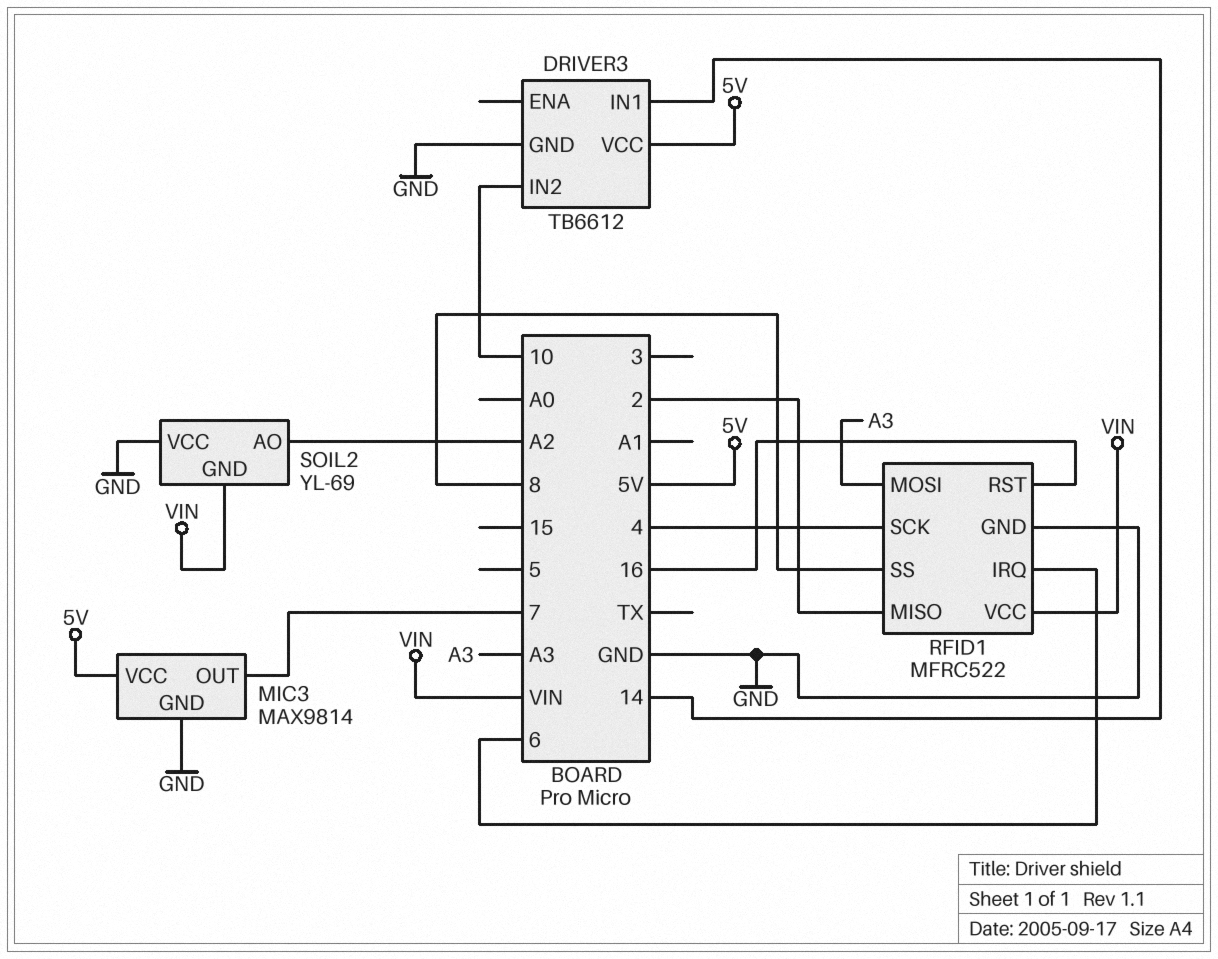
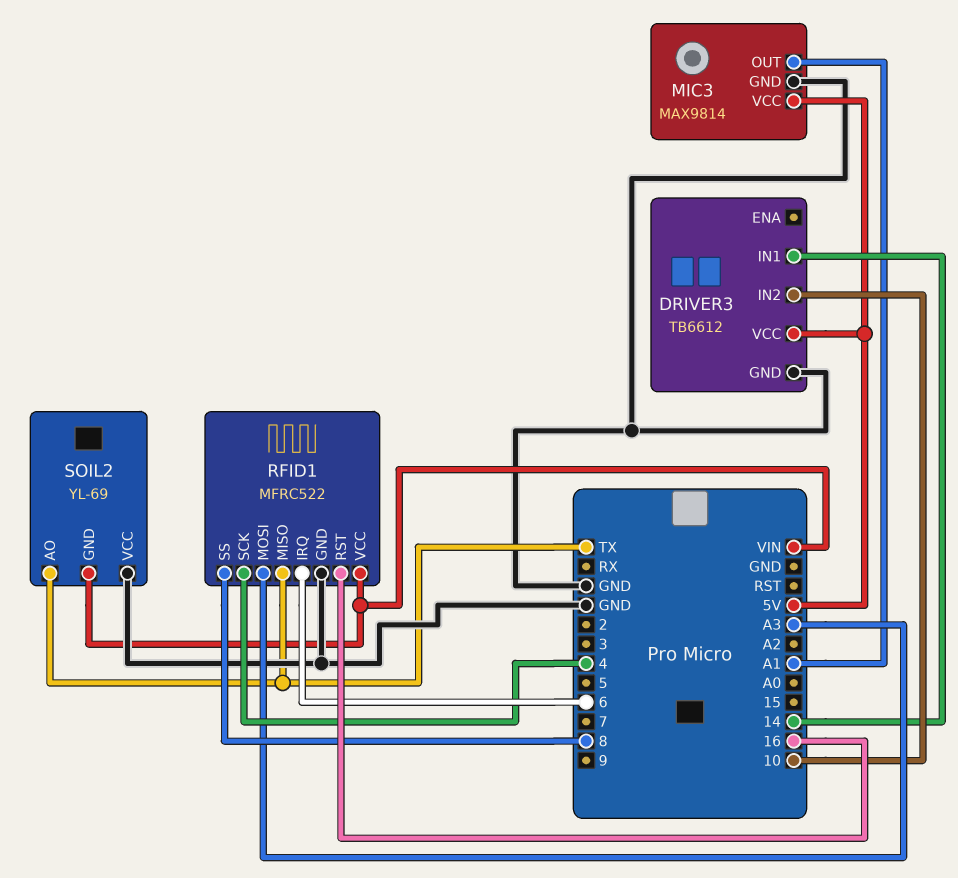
MIC3 pin OUT: 7 -> A1
RFID1 pin MISO: 2 -> TX
SOIL2 pin AO: A2 -> TX

